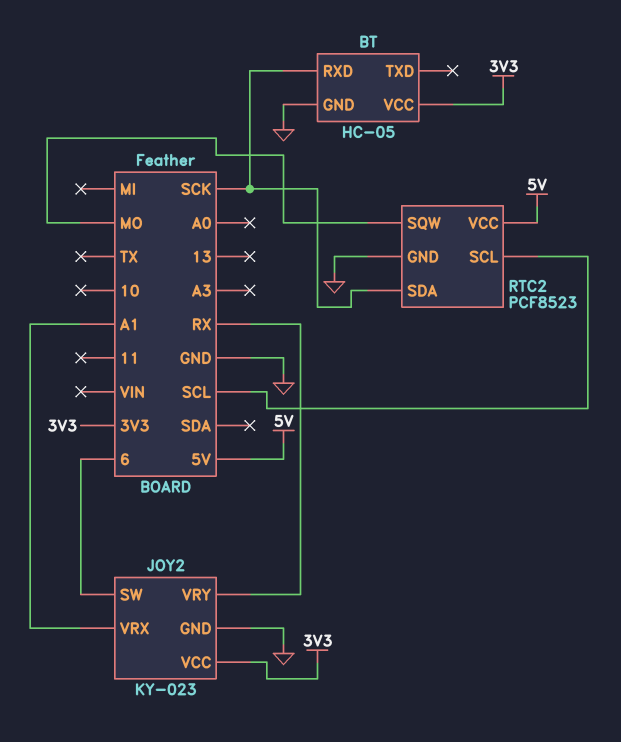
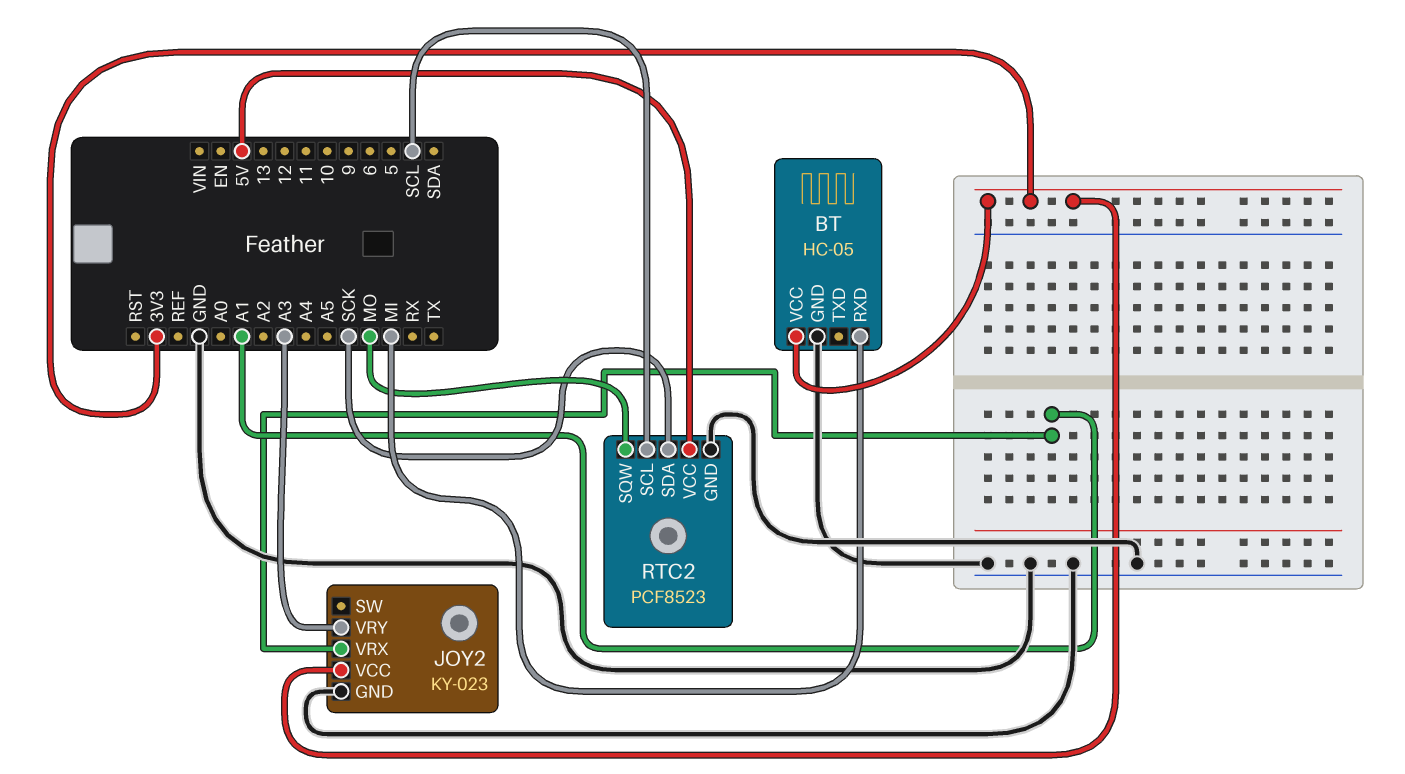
BT pin RXD: SCK -> MI
JOY2 pin SW: 6 -> none
JOY2 pin VRY: RX -> A3

